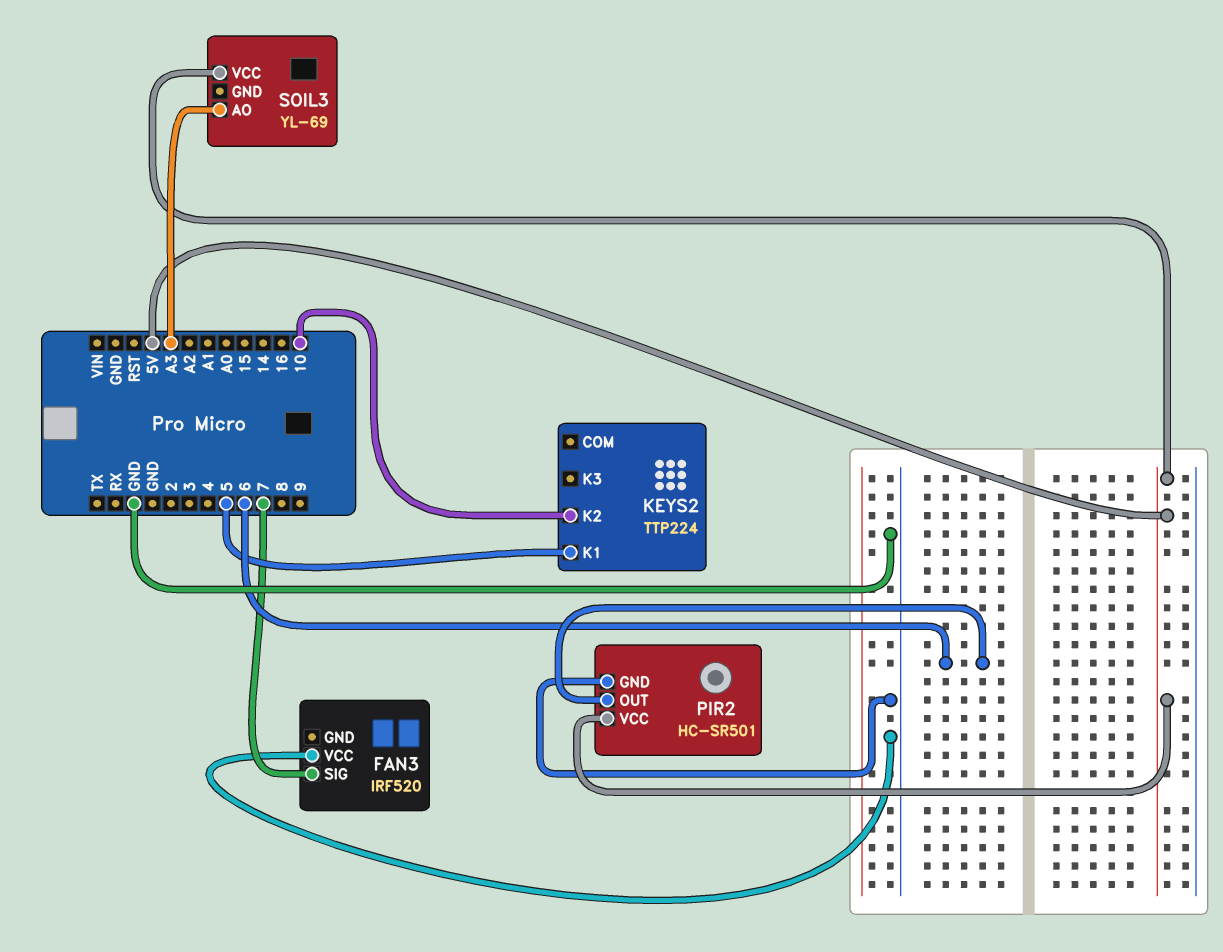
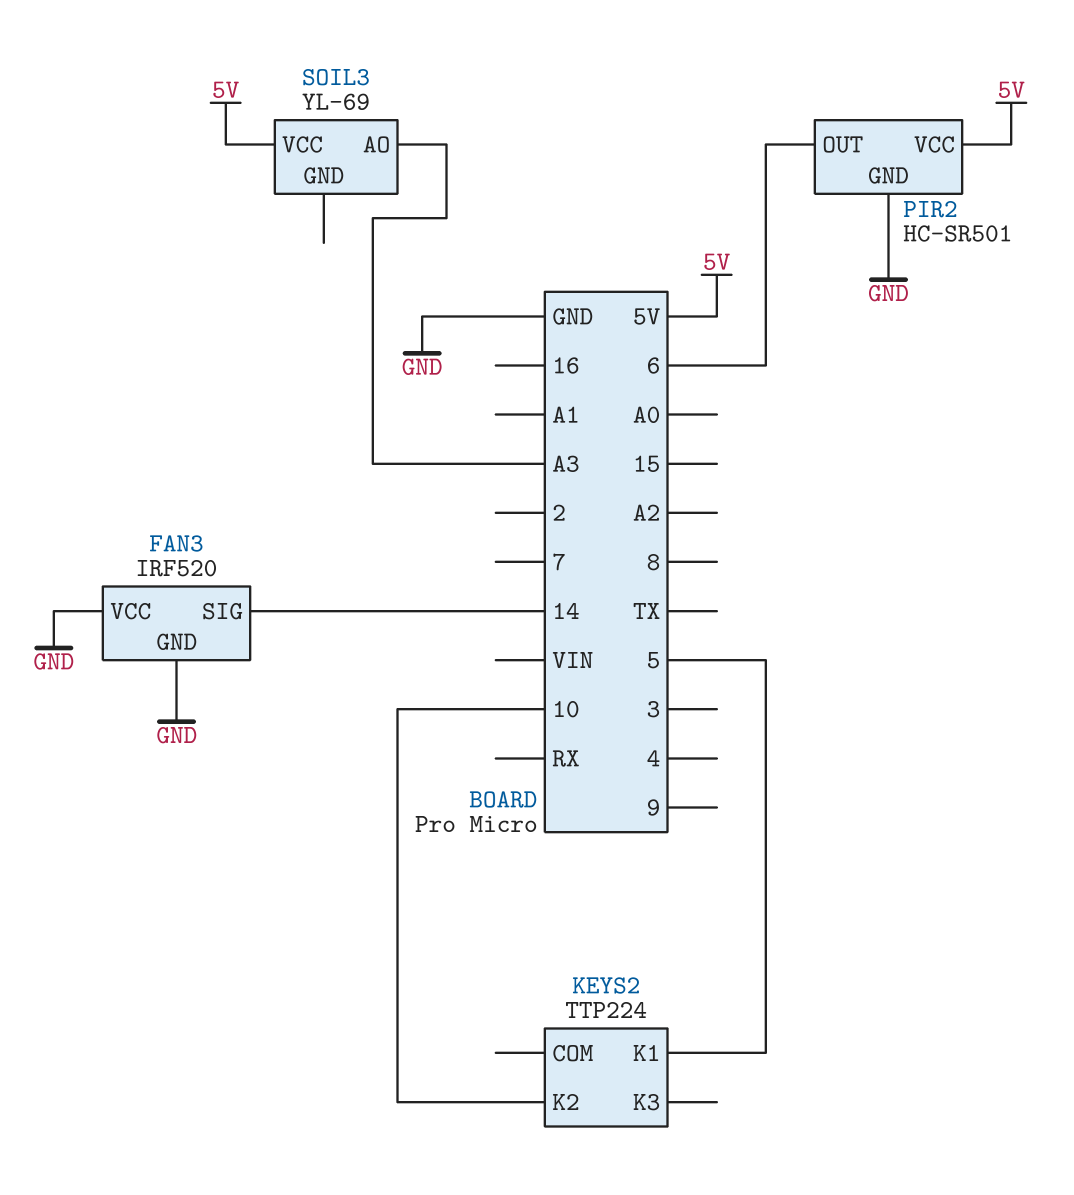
FAN3 pin GND: none -> GND
FAN3 pin SIG: 7 -> 14

